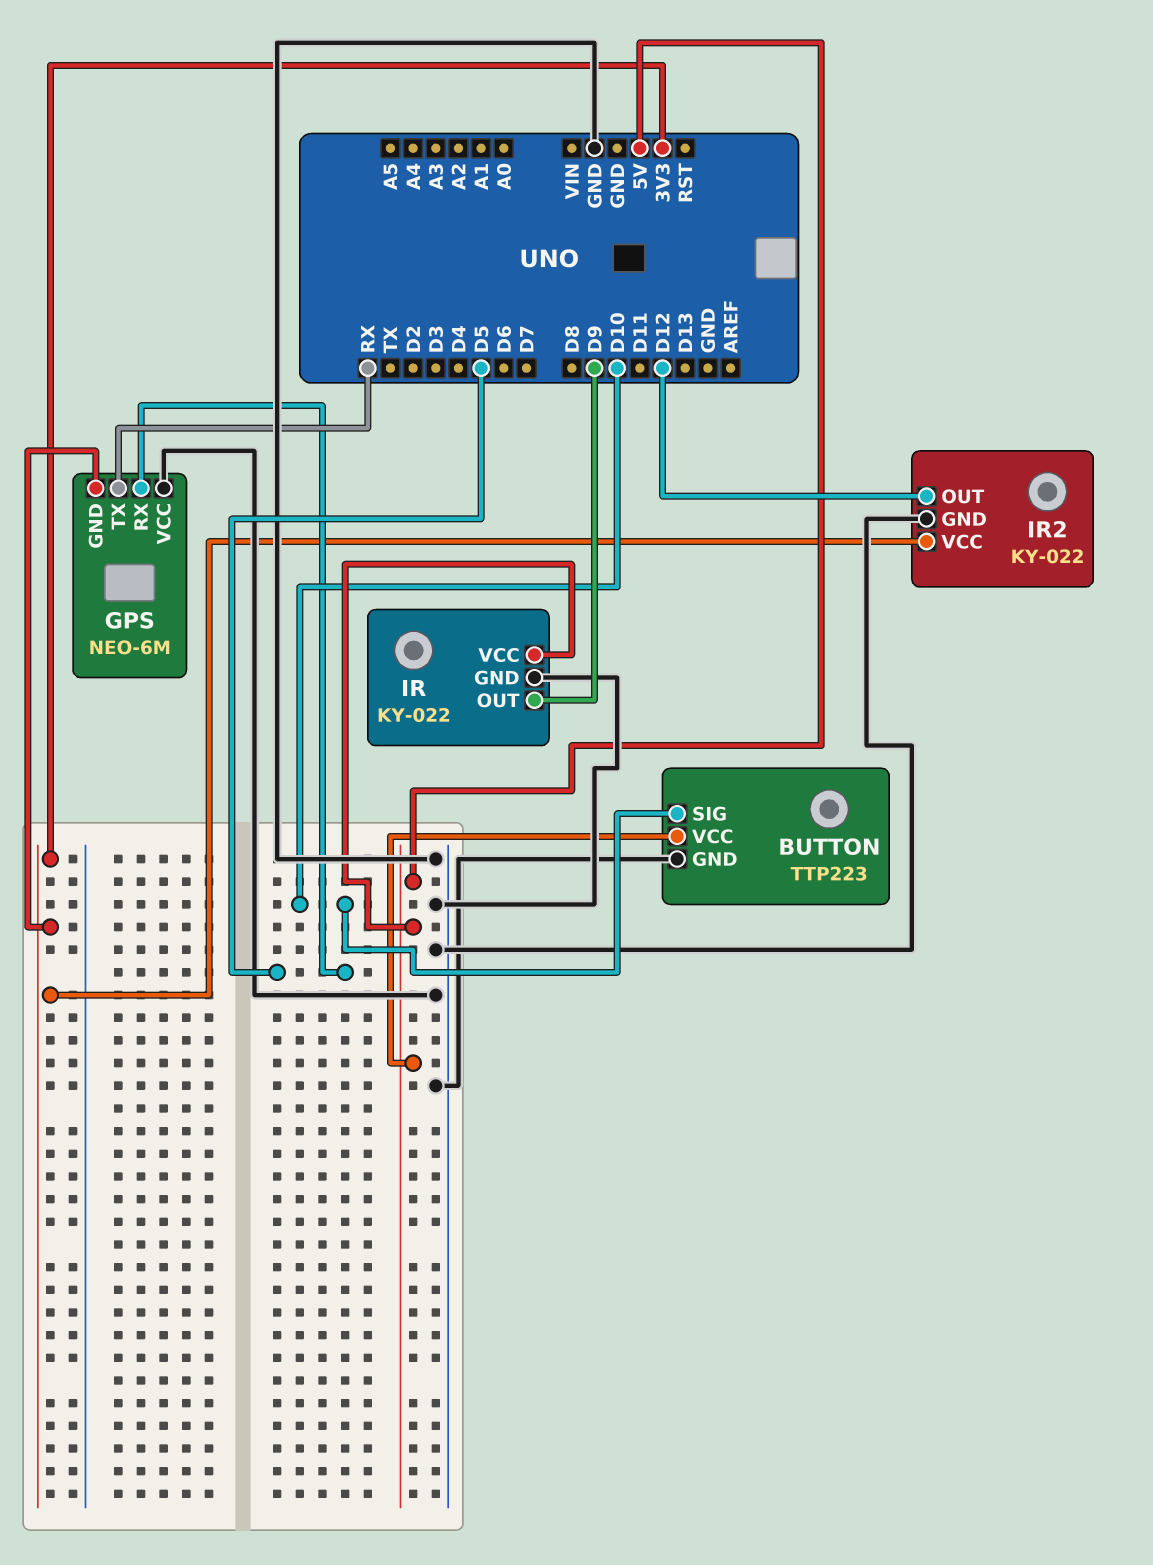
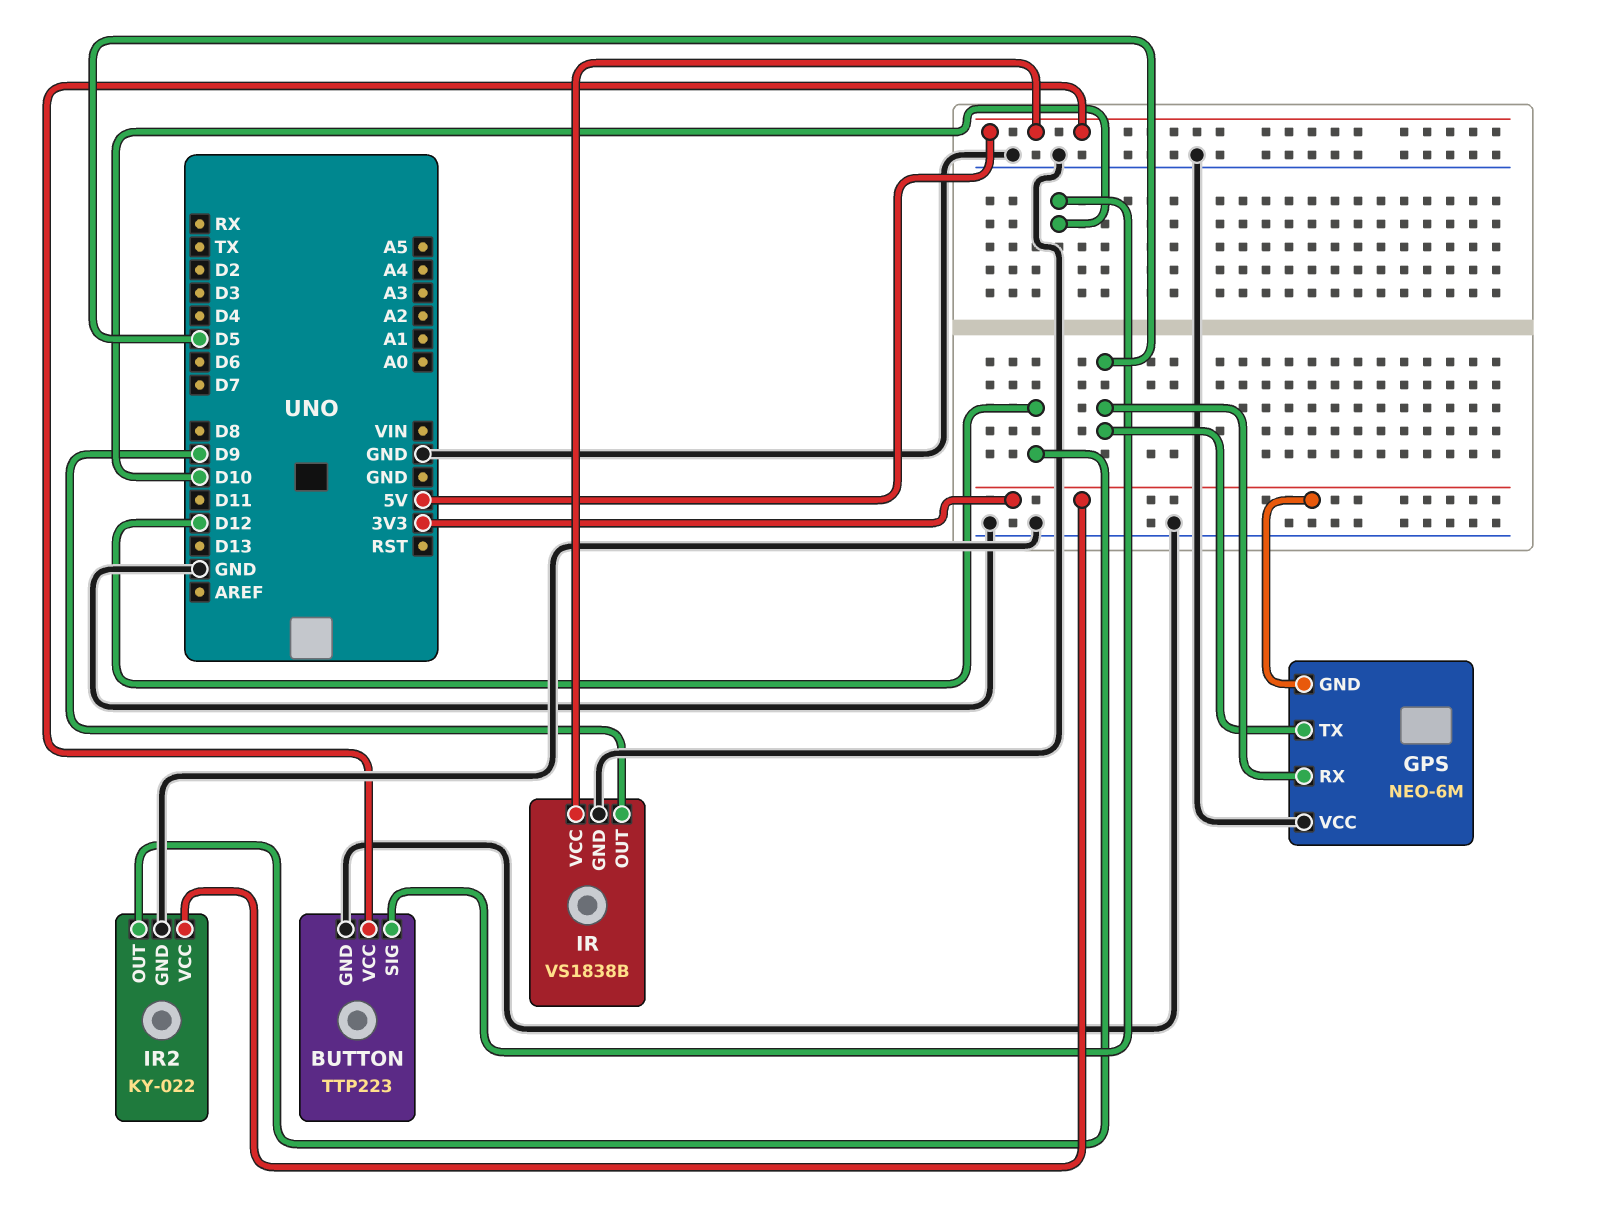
GPS pin TX: RX -> D5
IR: KY-022 -> VS1838B

